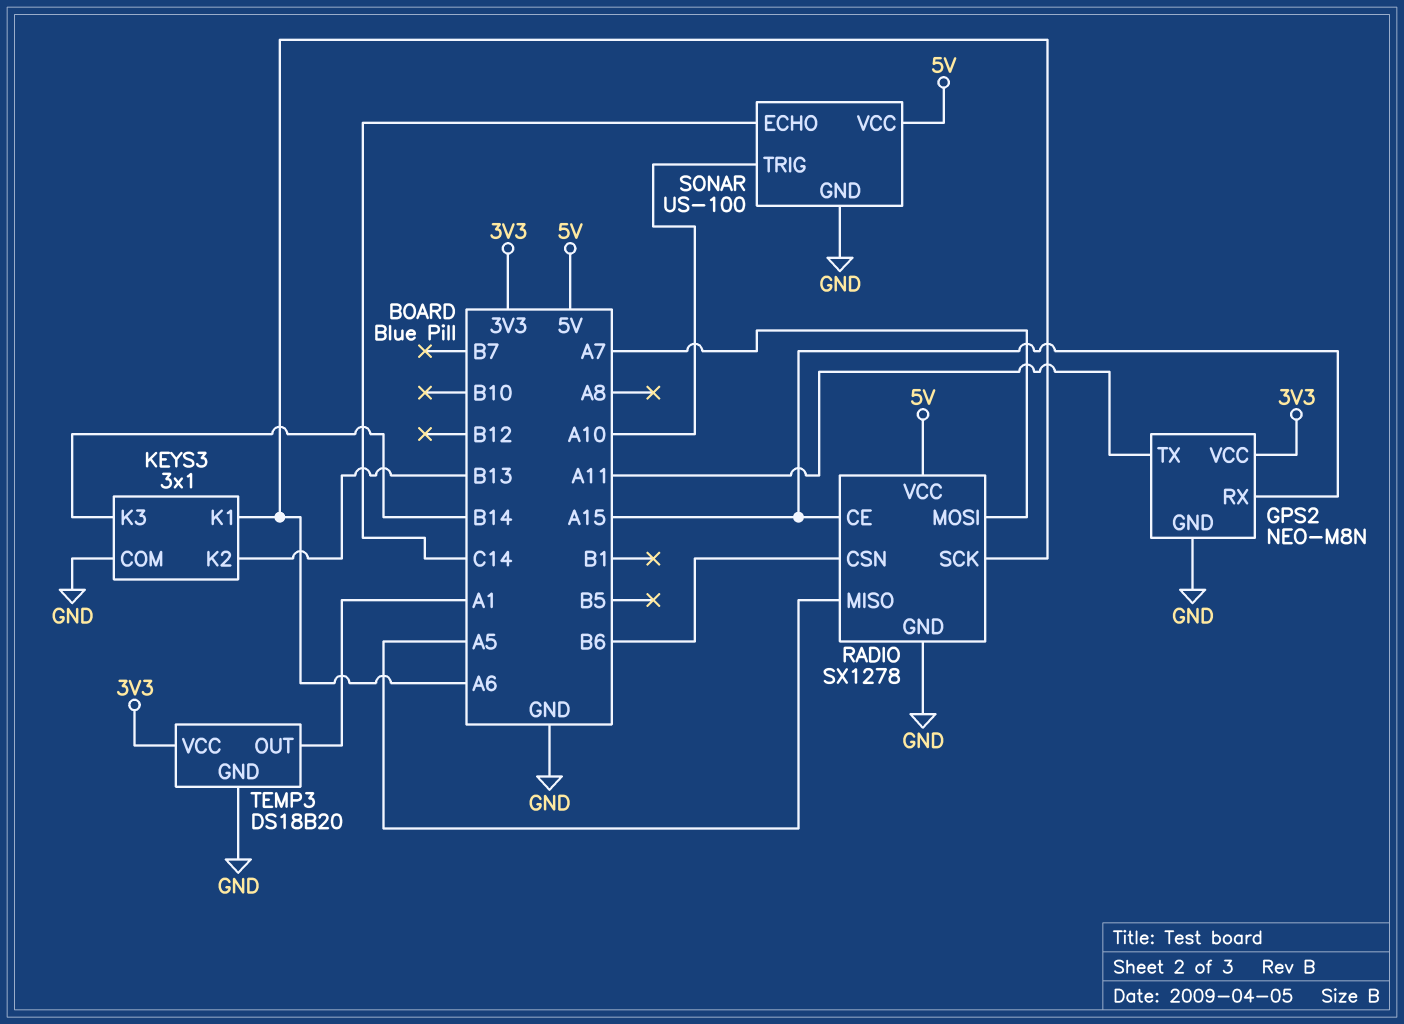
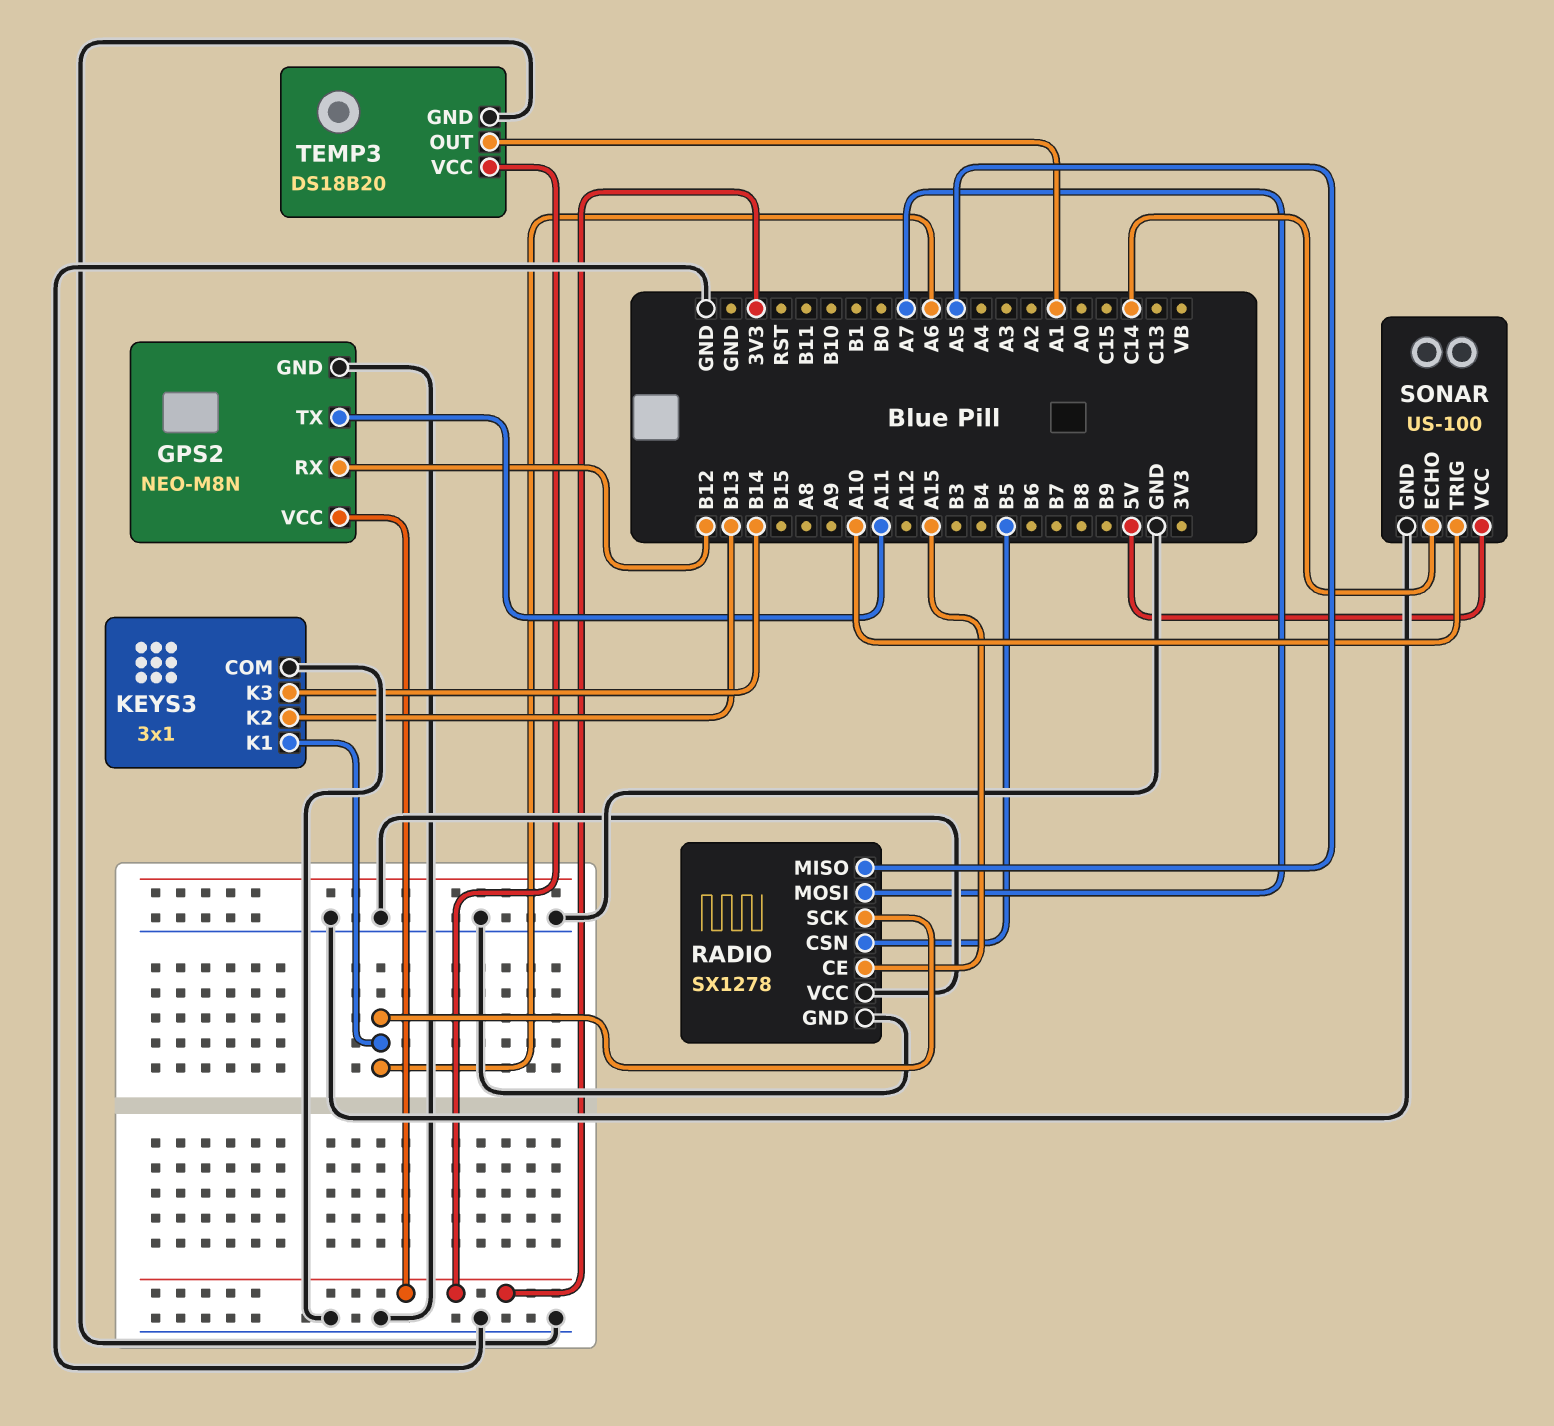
GPS2 pin RX: A15 -> B12
RADIO pin CSN: B6 -> B5
RADIO pin VCC: 5V -> GND

